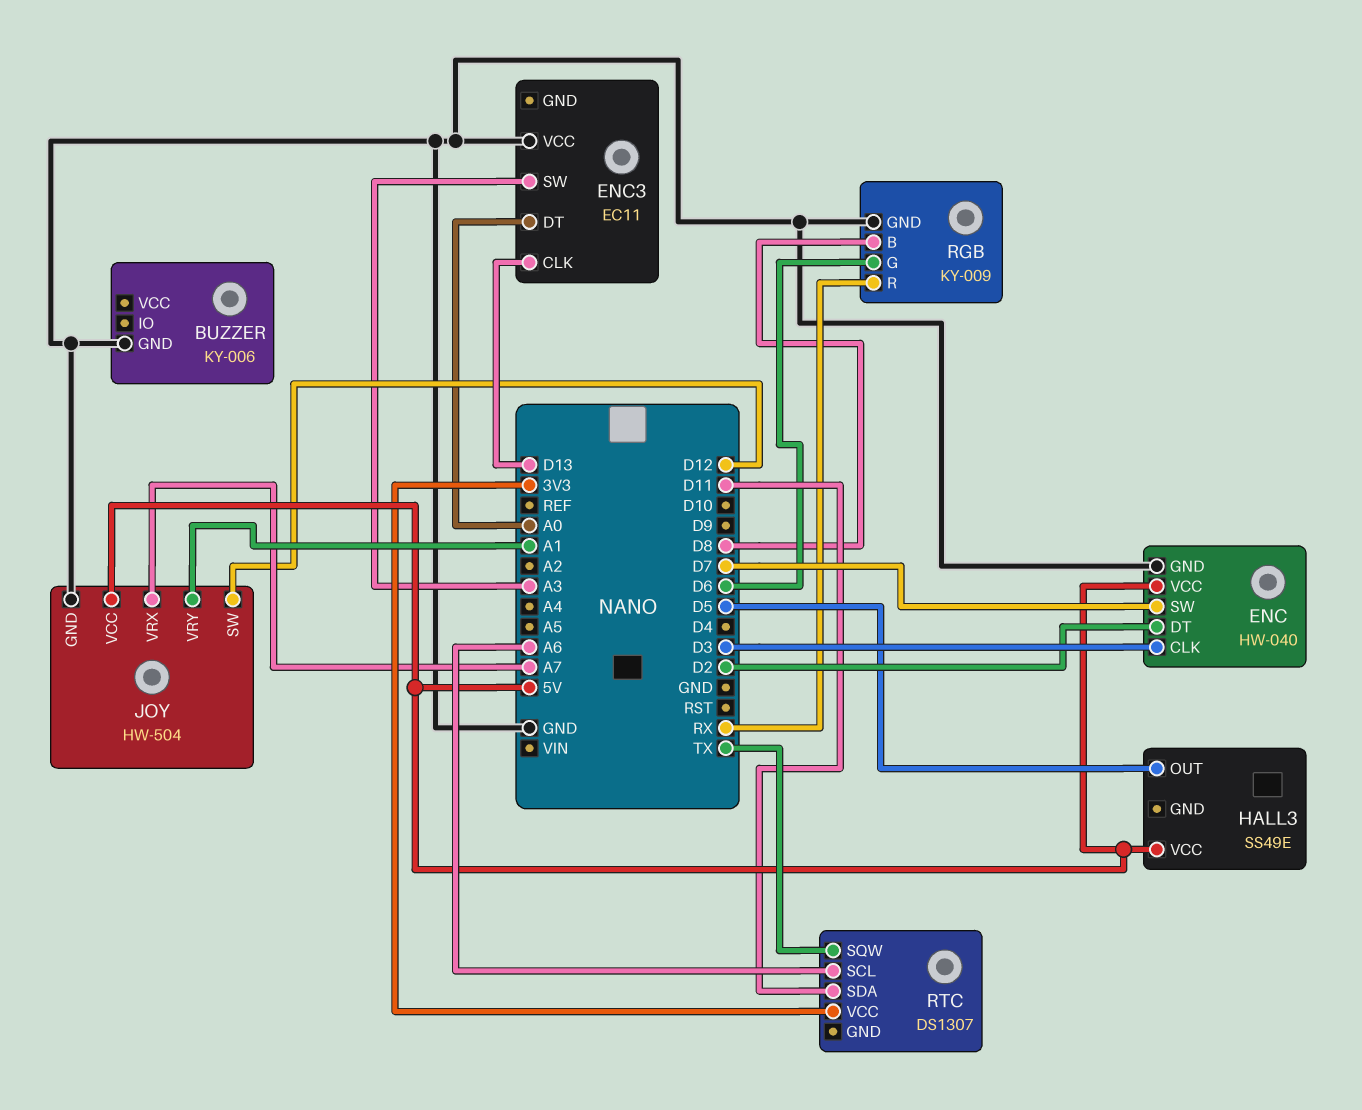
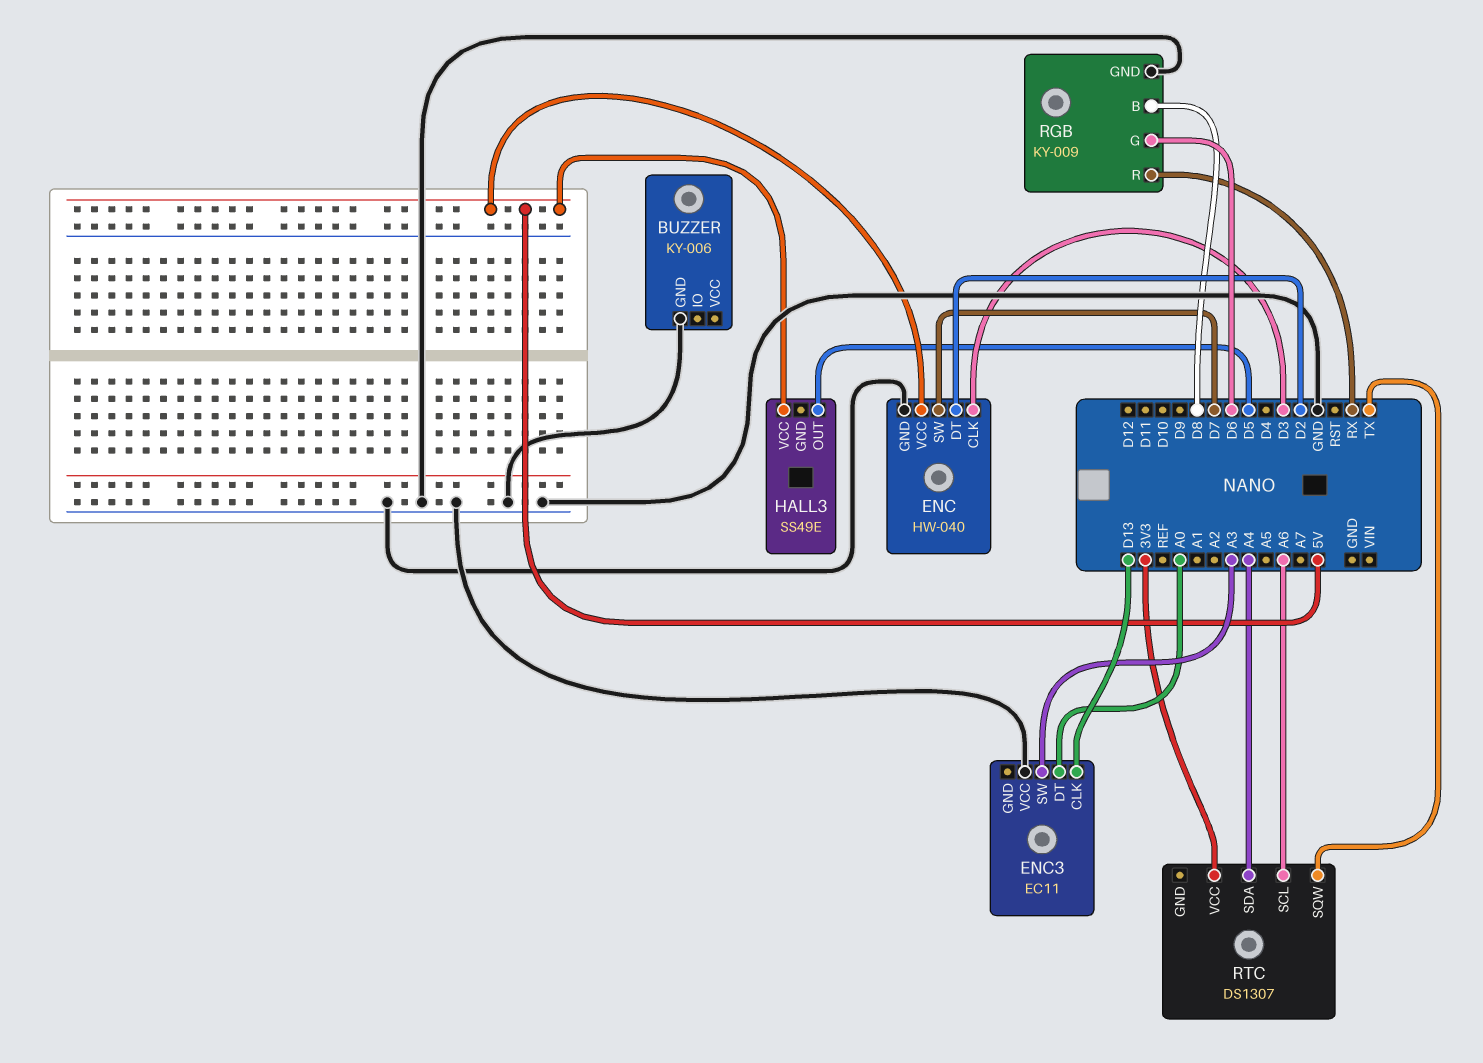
JOY: HW-504 -> none
JOY pin GND: GND -> none
JOY pin SW: D12 -> none
JOY pin VCC: 5V -> none
JOY pin VRX: A7 -> none
JOY pin VRY: A1 -> none
RTC pin SDA: D11 -> A4

